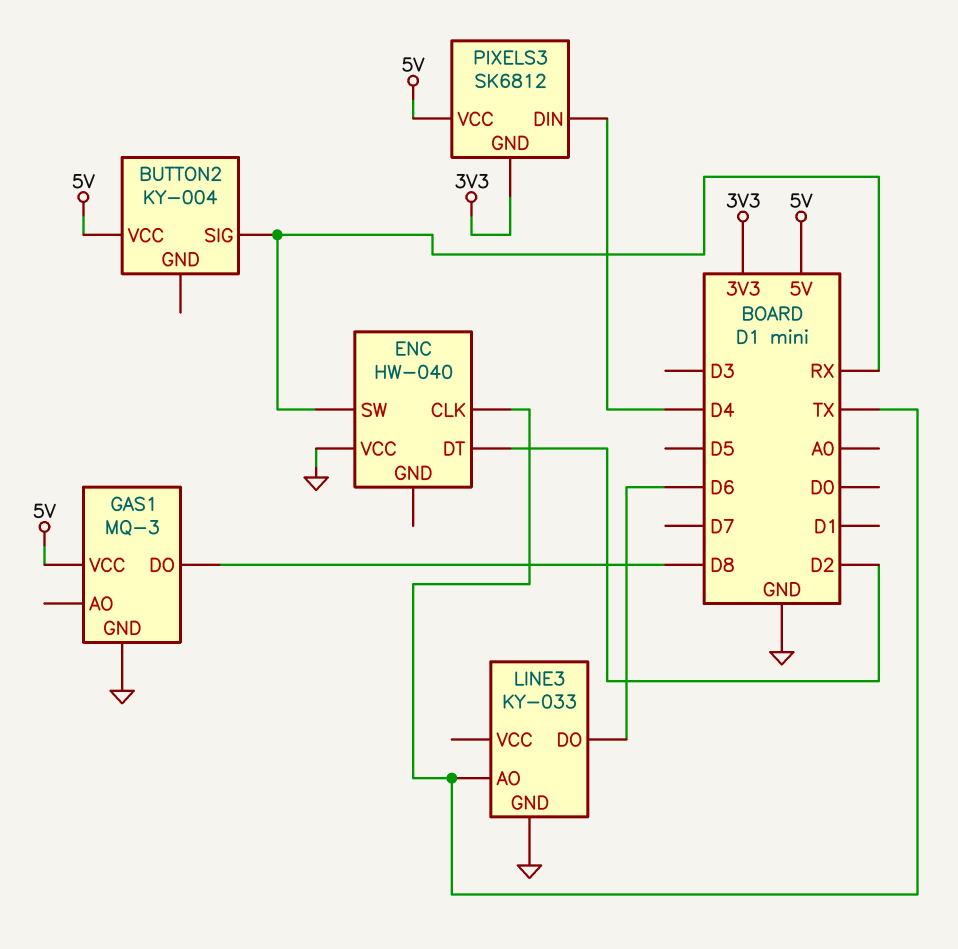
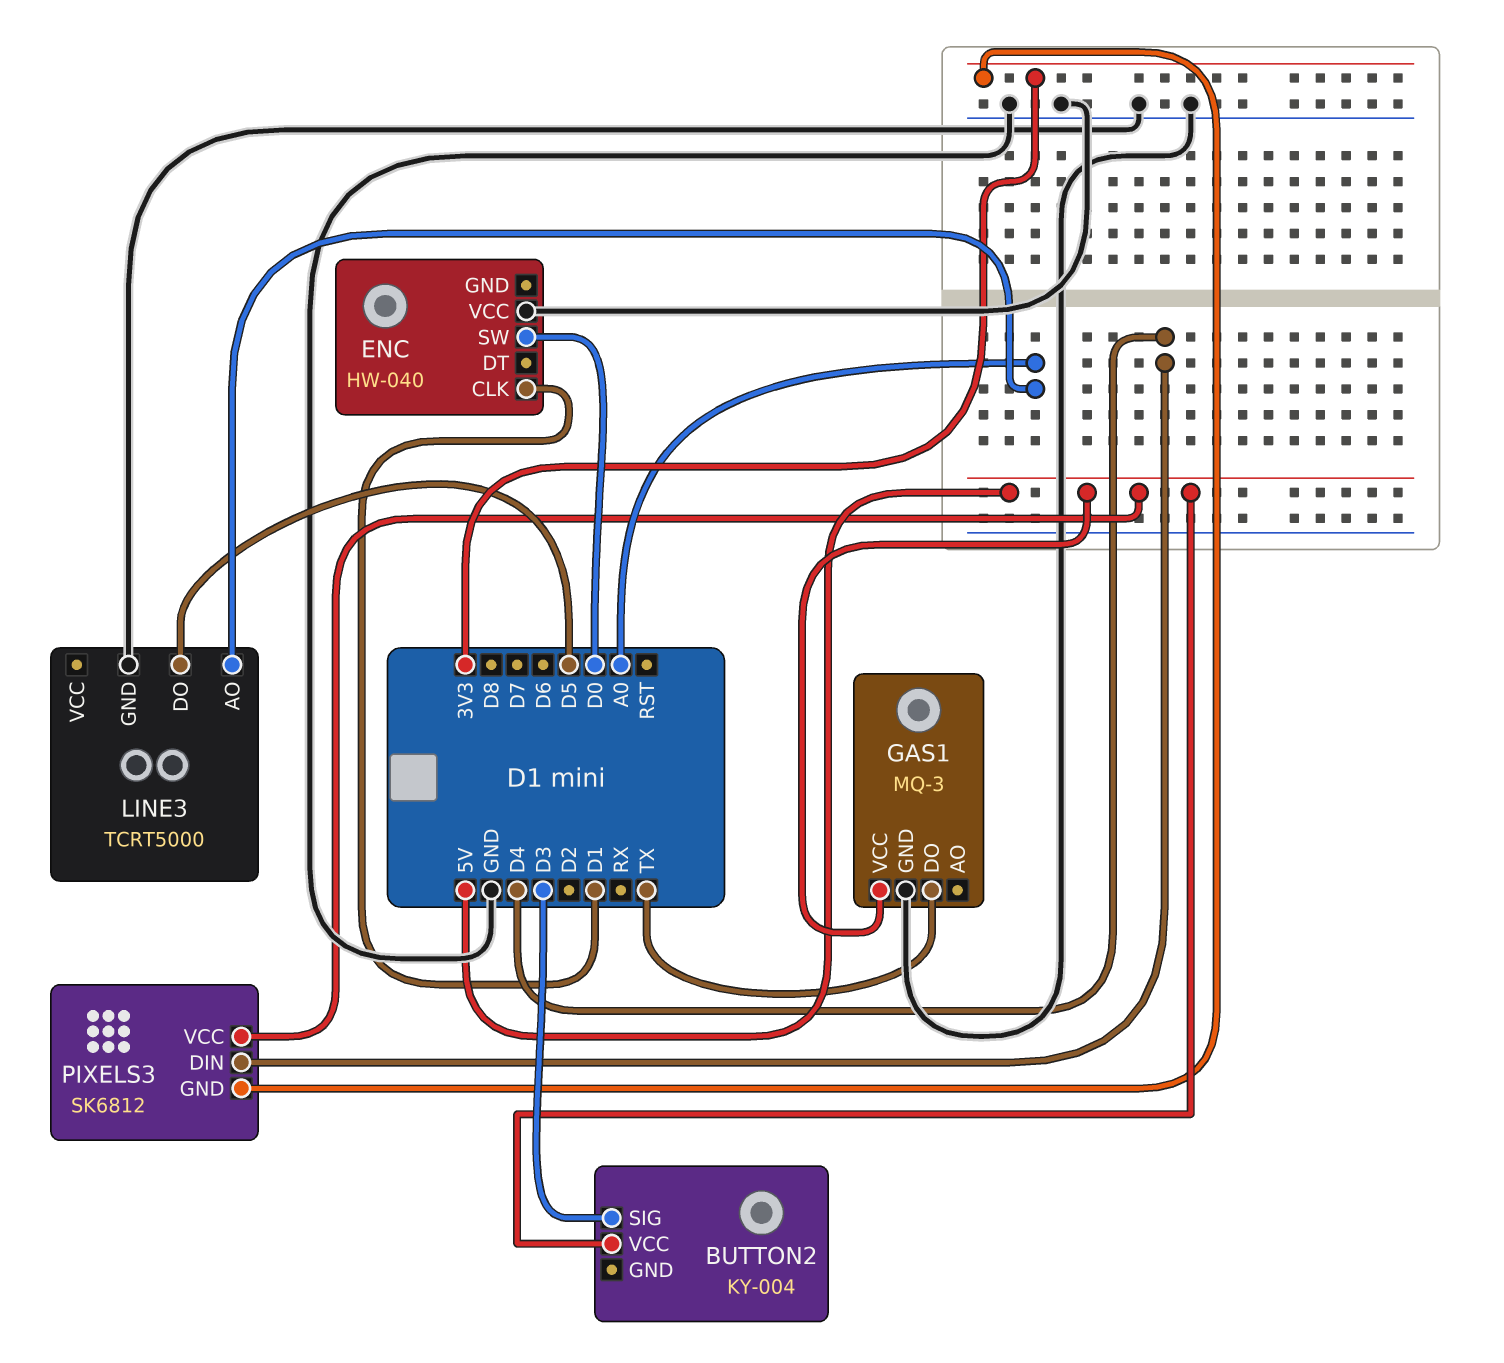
BUTTON2 pin SIG: RX -> D3
ENC pin CLK: TX -> D1
ENC pin DT: D2 -> none
ENC pin SW: RX -> D0
GAS1 pin DO: D8 -> TX
LINE3: KY-033 -> TCRT5000
LINE3 pin AO: TX -> A0
LINE3 pin DO: D6 -> D5

